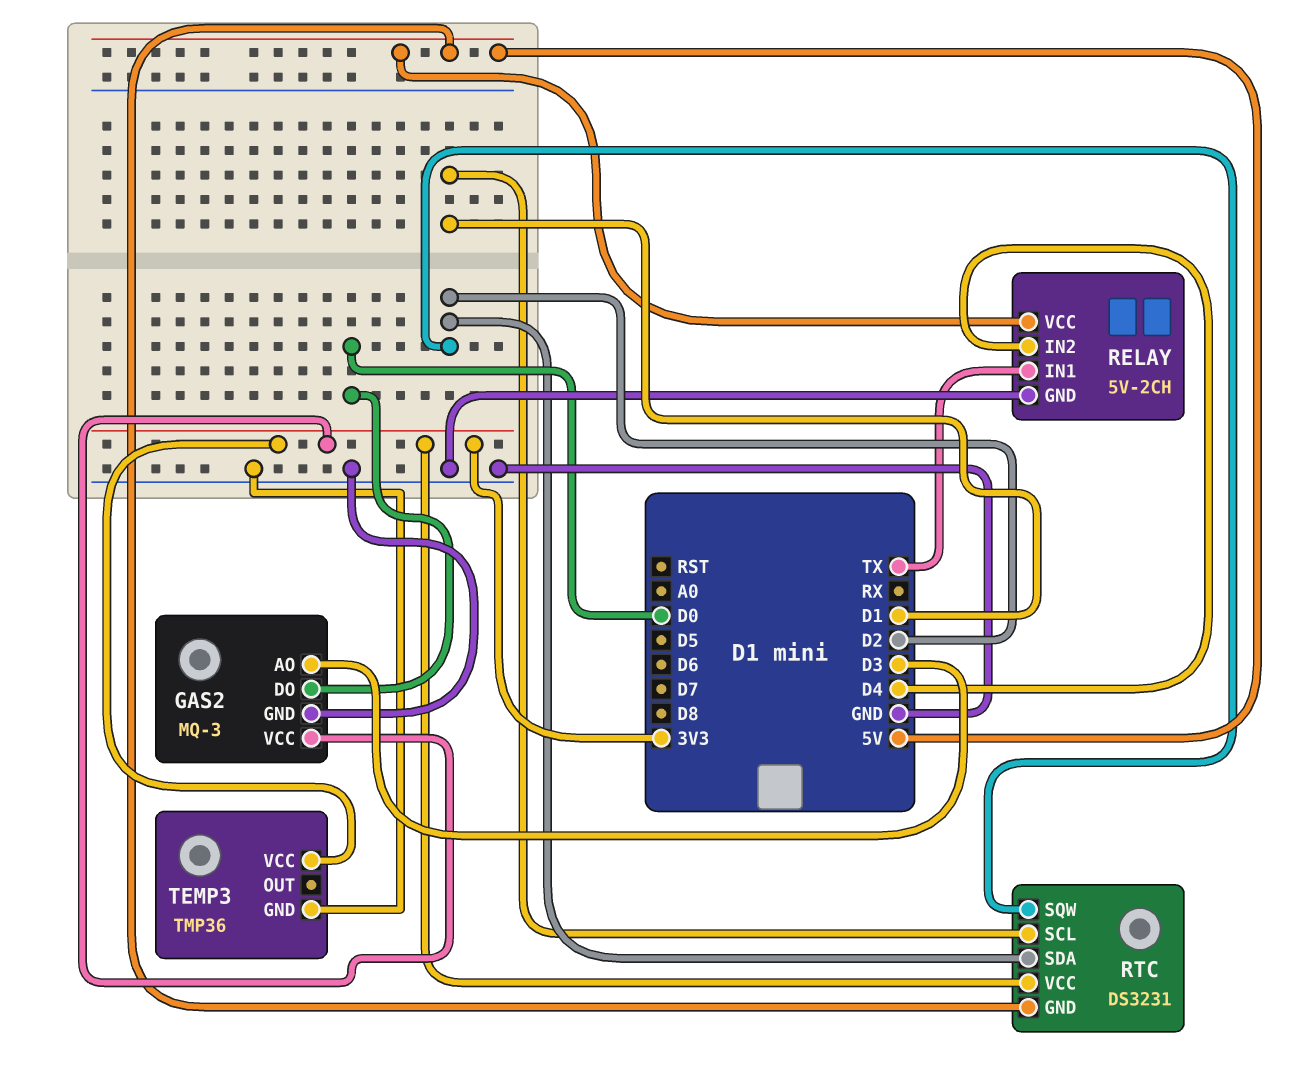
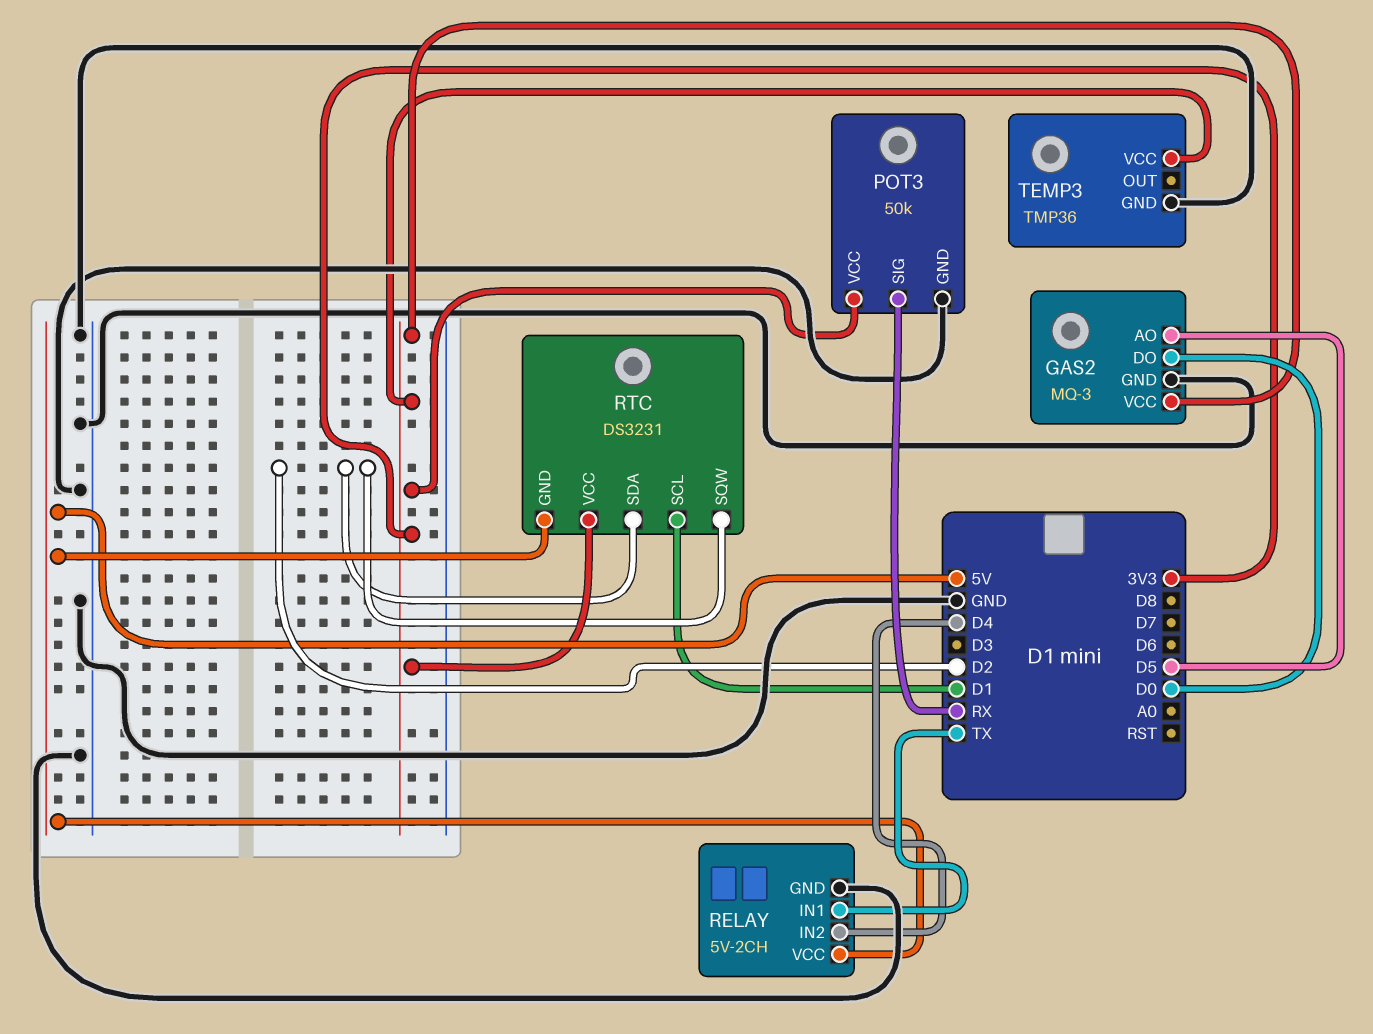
GAS2 pin AO: D3 -> D5
POT3: none -> 50k
POT3 pin GND: none -> GND
POT3 pin SIG: none -> RX
POT3 pin VCC: none -> 3V3

